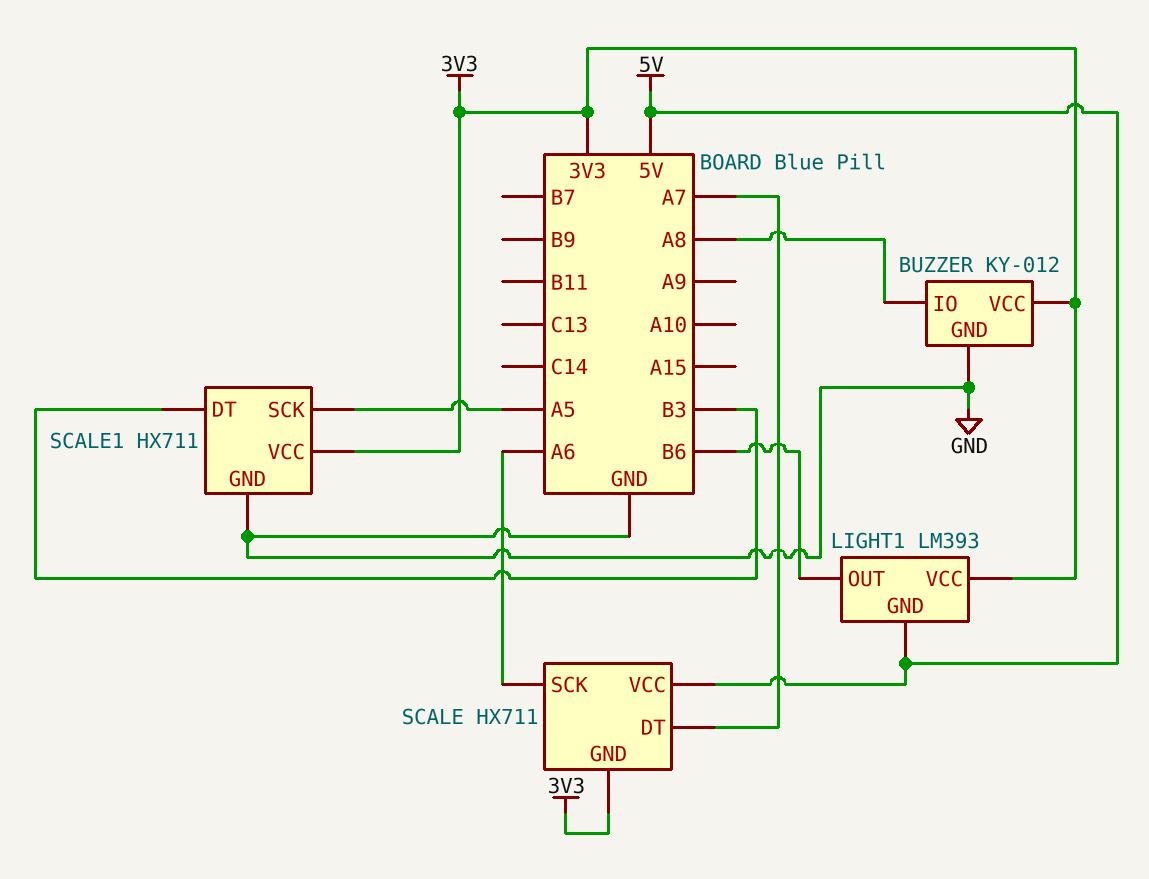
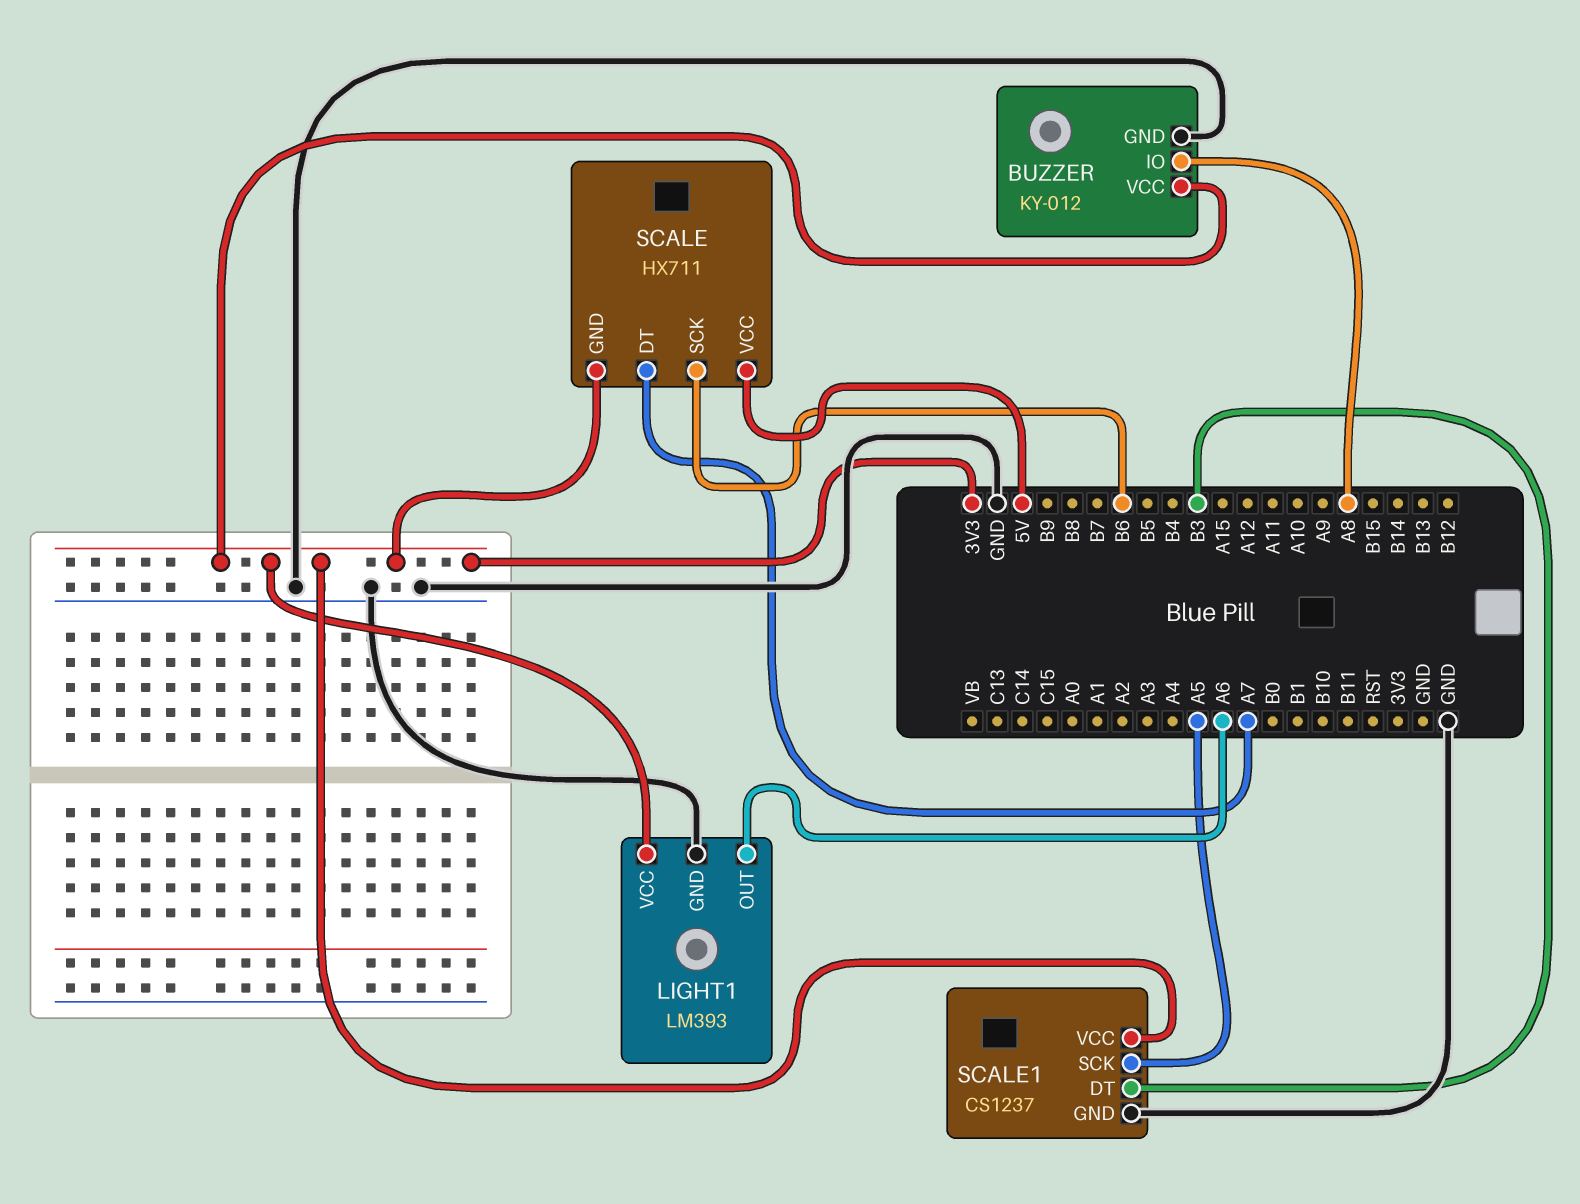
LIGHT1 pin GND: 5V -> GND
LIGHT1 pin OUT: B6 -> A6
SCALE pin SCK: A6 -> B6
SCALE1: HX711 -> CS1237

